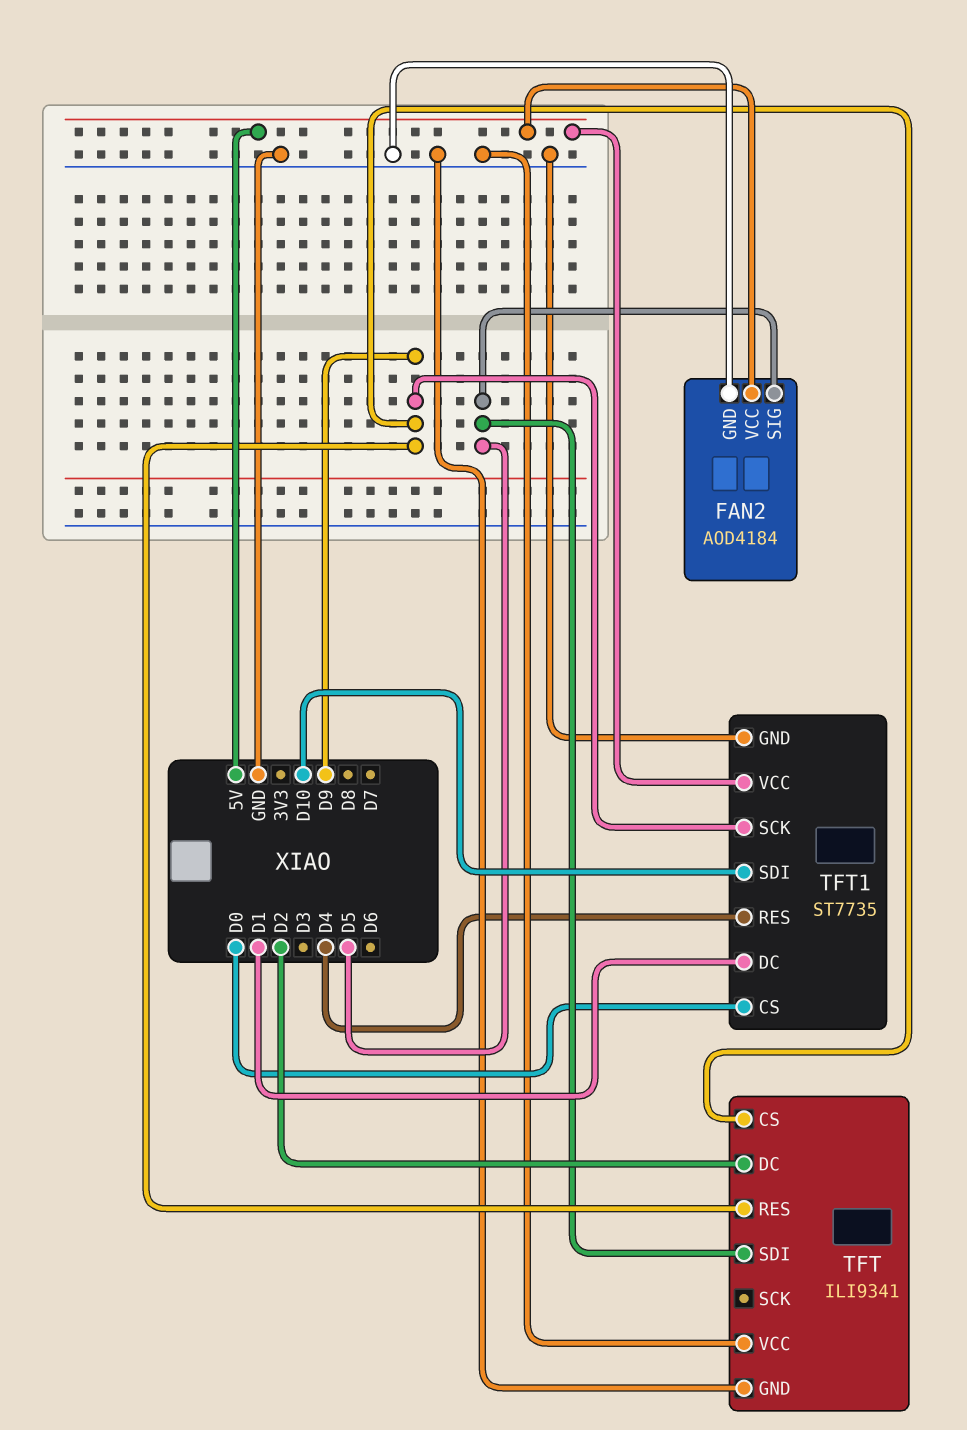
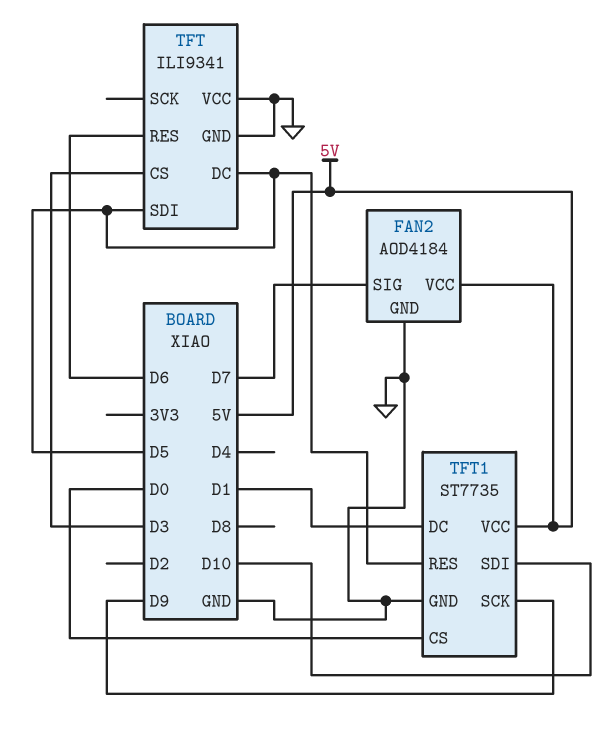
FAN2 pin SIG: D5 -> D7
TFT pin CS: D9 -> D3
TFT pin DC: D2 -> D5
TFT pin RES: D9 -> D6
TFT1 pin RES: D4 -> D5

